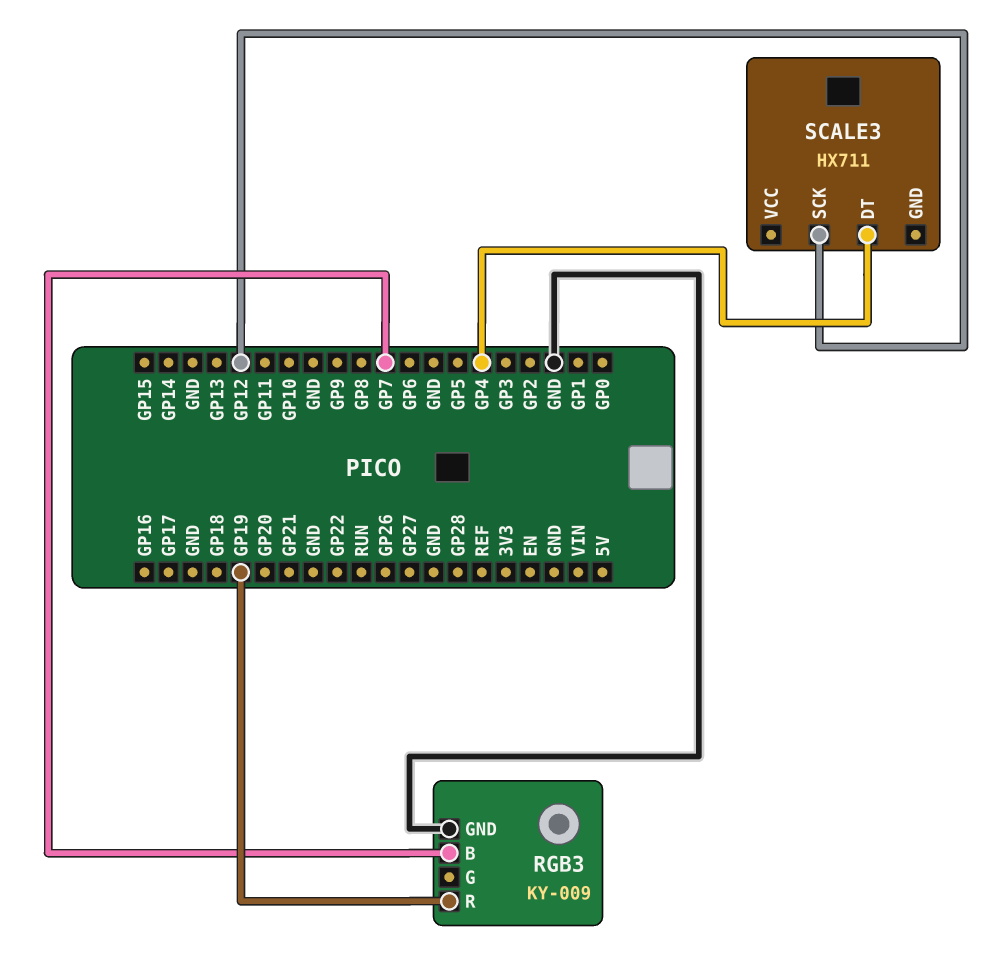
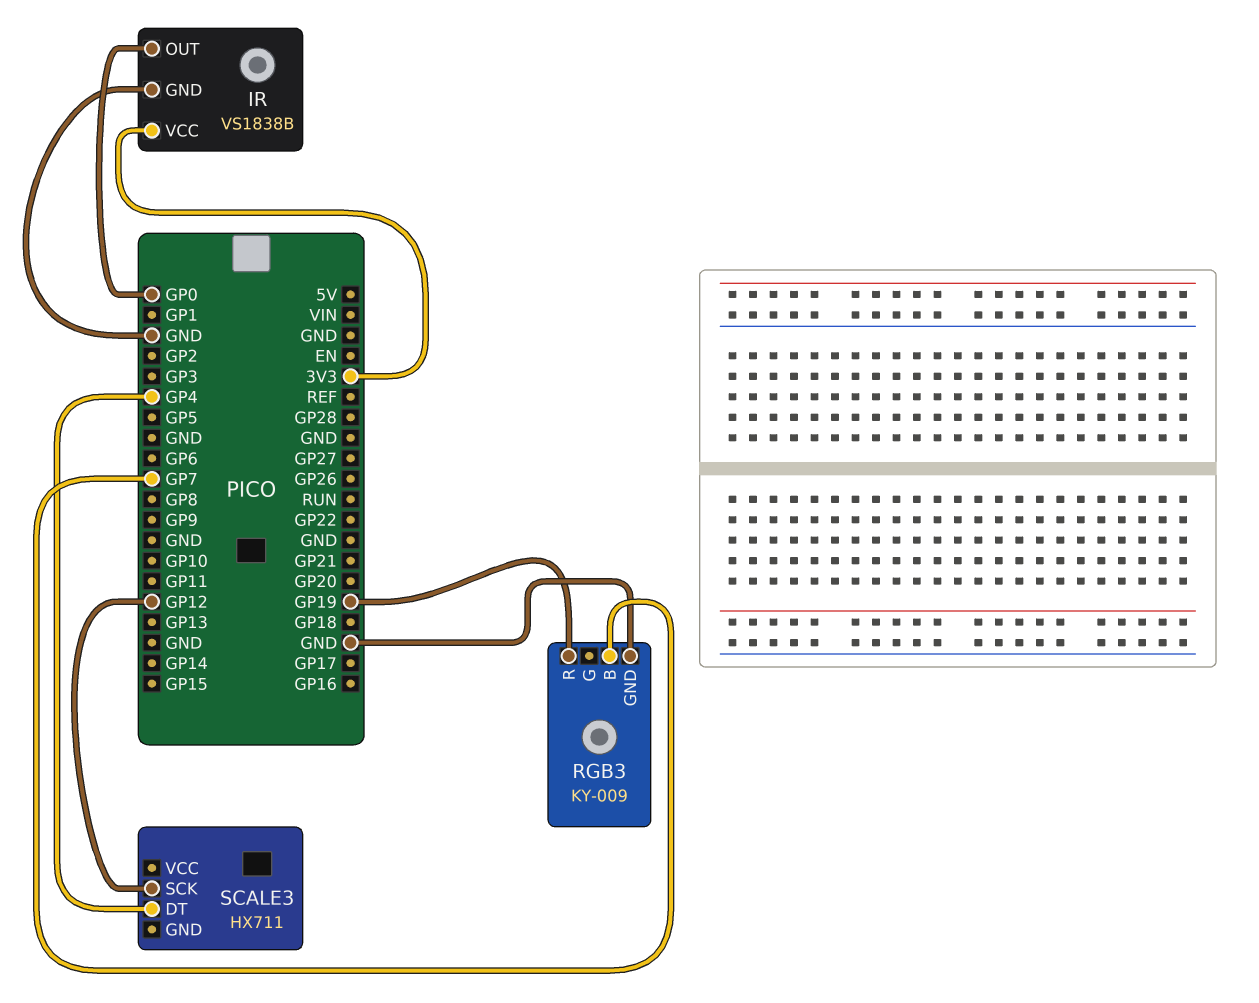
IR: none -> VS1838B
IR pin GND: none -> GND
IR pin OUT: none -> GP0
IR pin VCC: none -> 3V3

